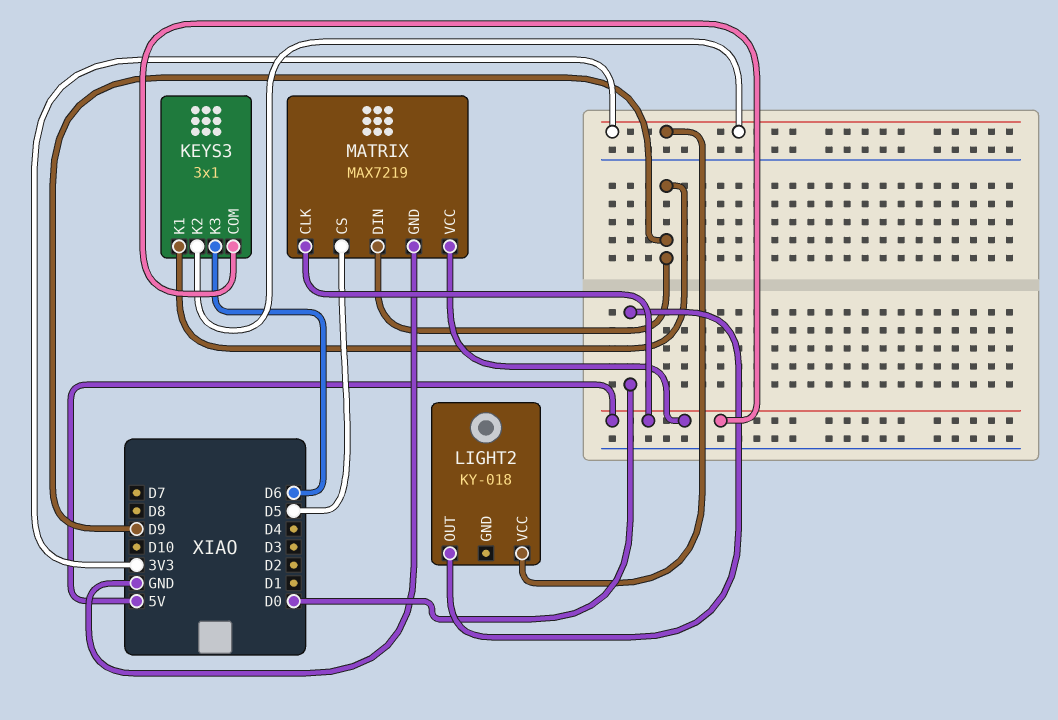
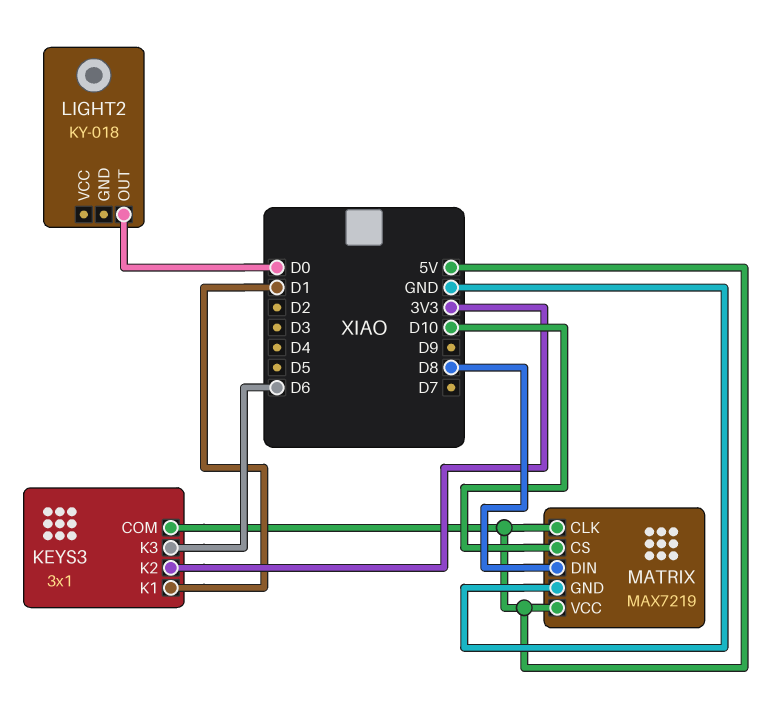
KEYS3 pin K1: D9 -> D1
LIGHT2 pin VCC: 3V3 -> none
MATRIX pin CS: D5 -> D10
MATRIX pin DIN: D9 -> D8

